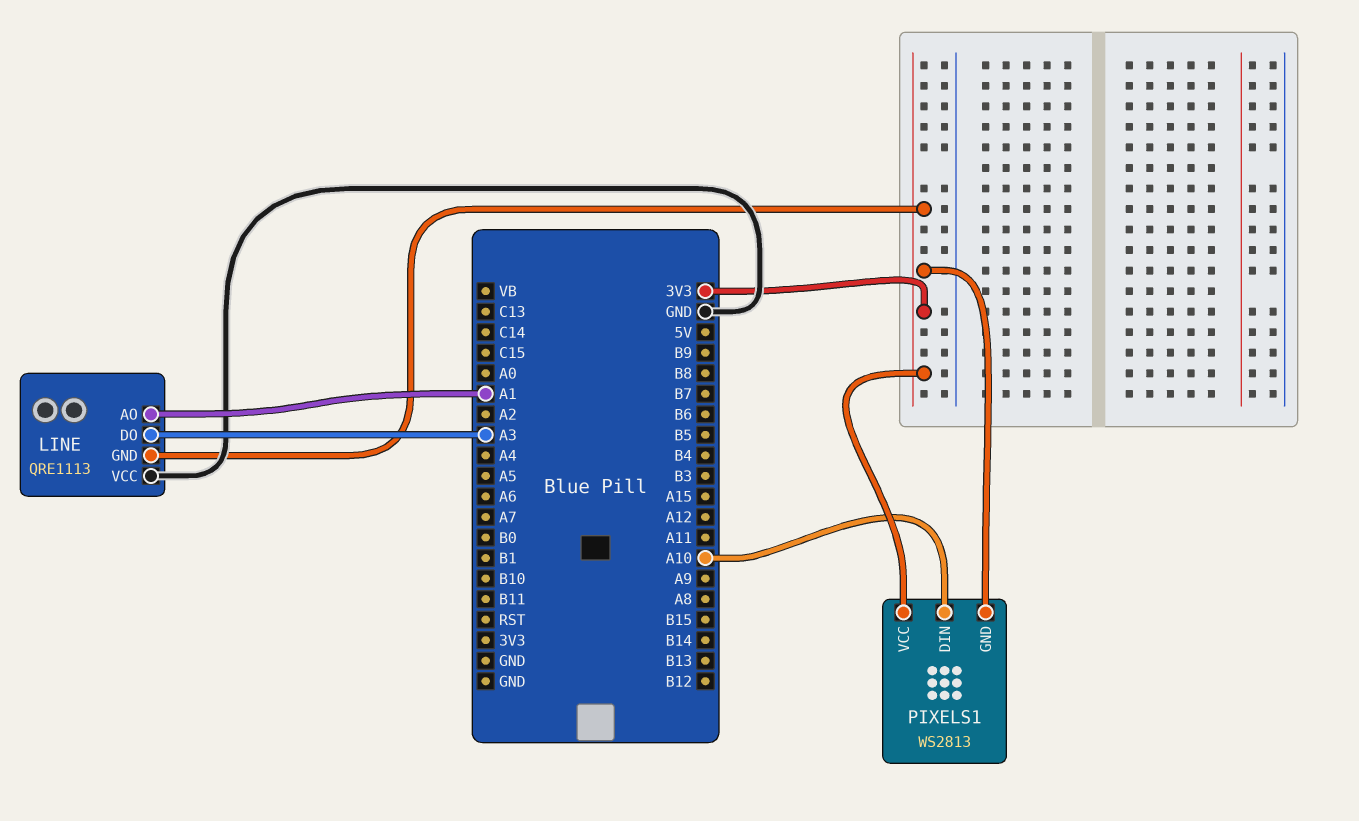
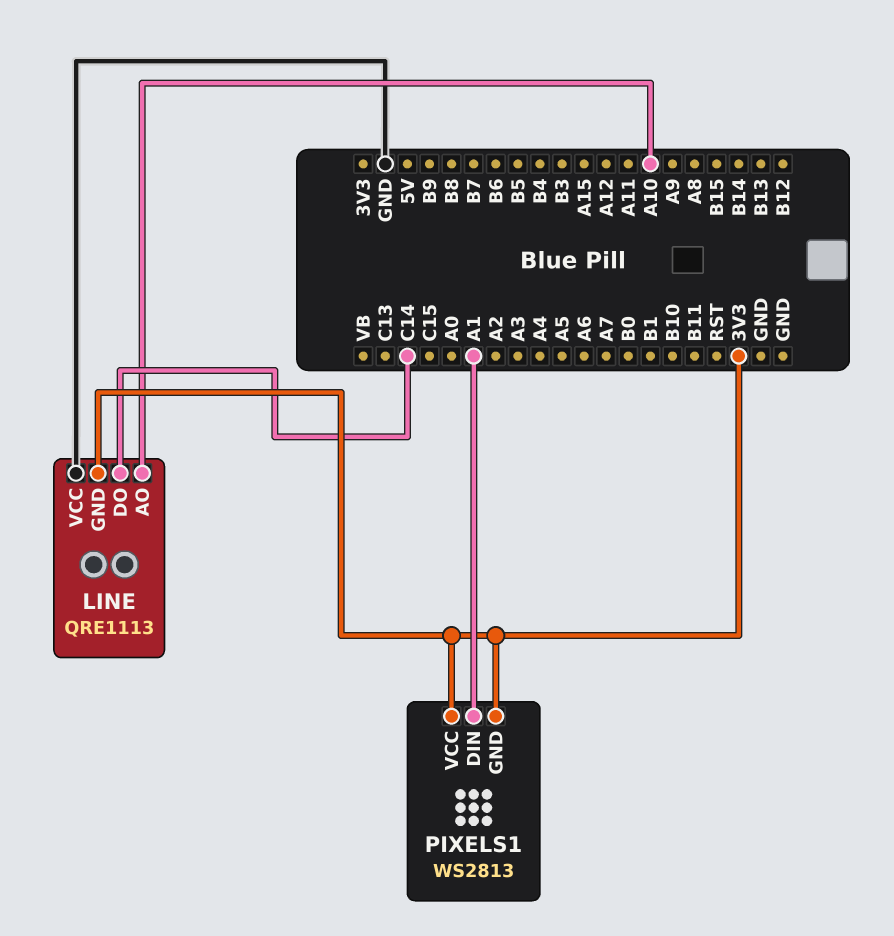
LINE pin AO: A1 -> A10
LINE pin DO: A3 -> C14
PIXELS1 pin DIN: A10 -> A1

